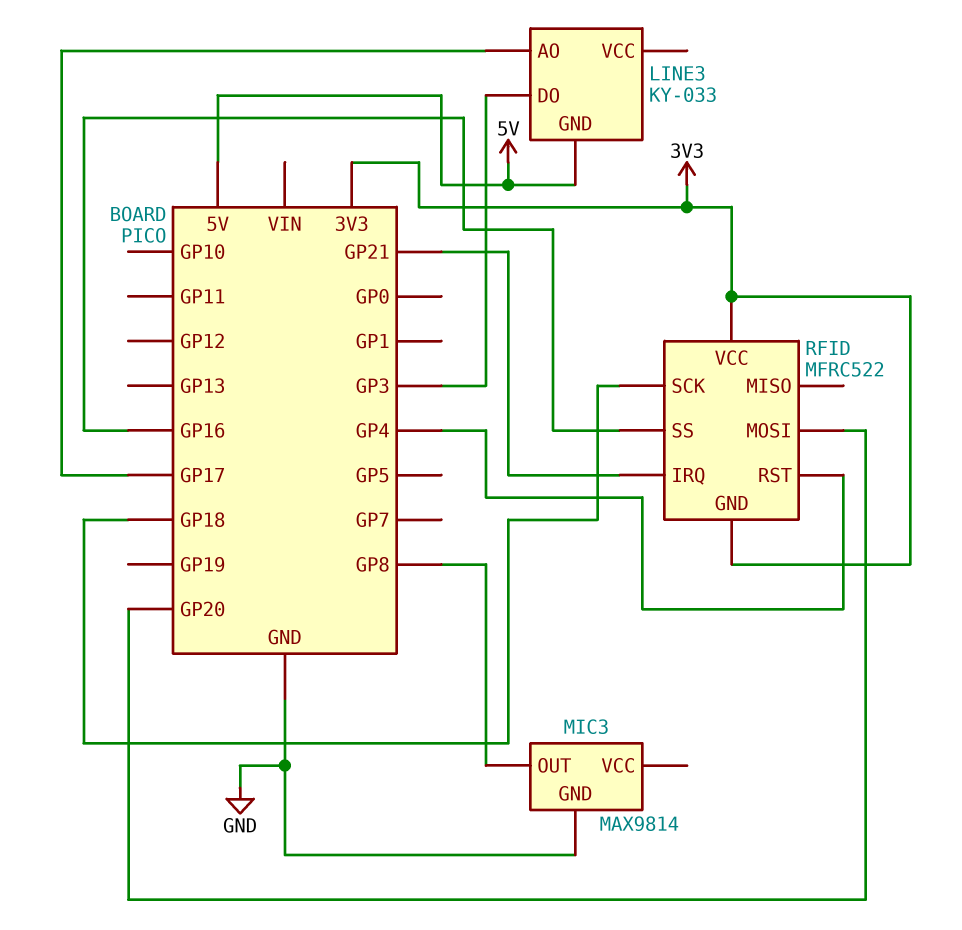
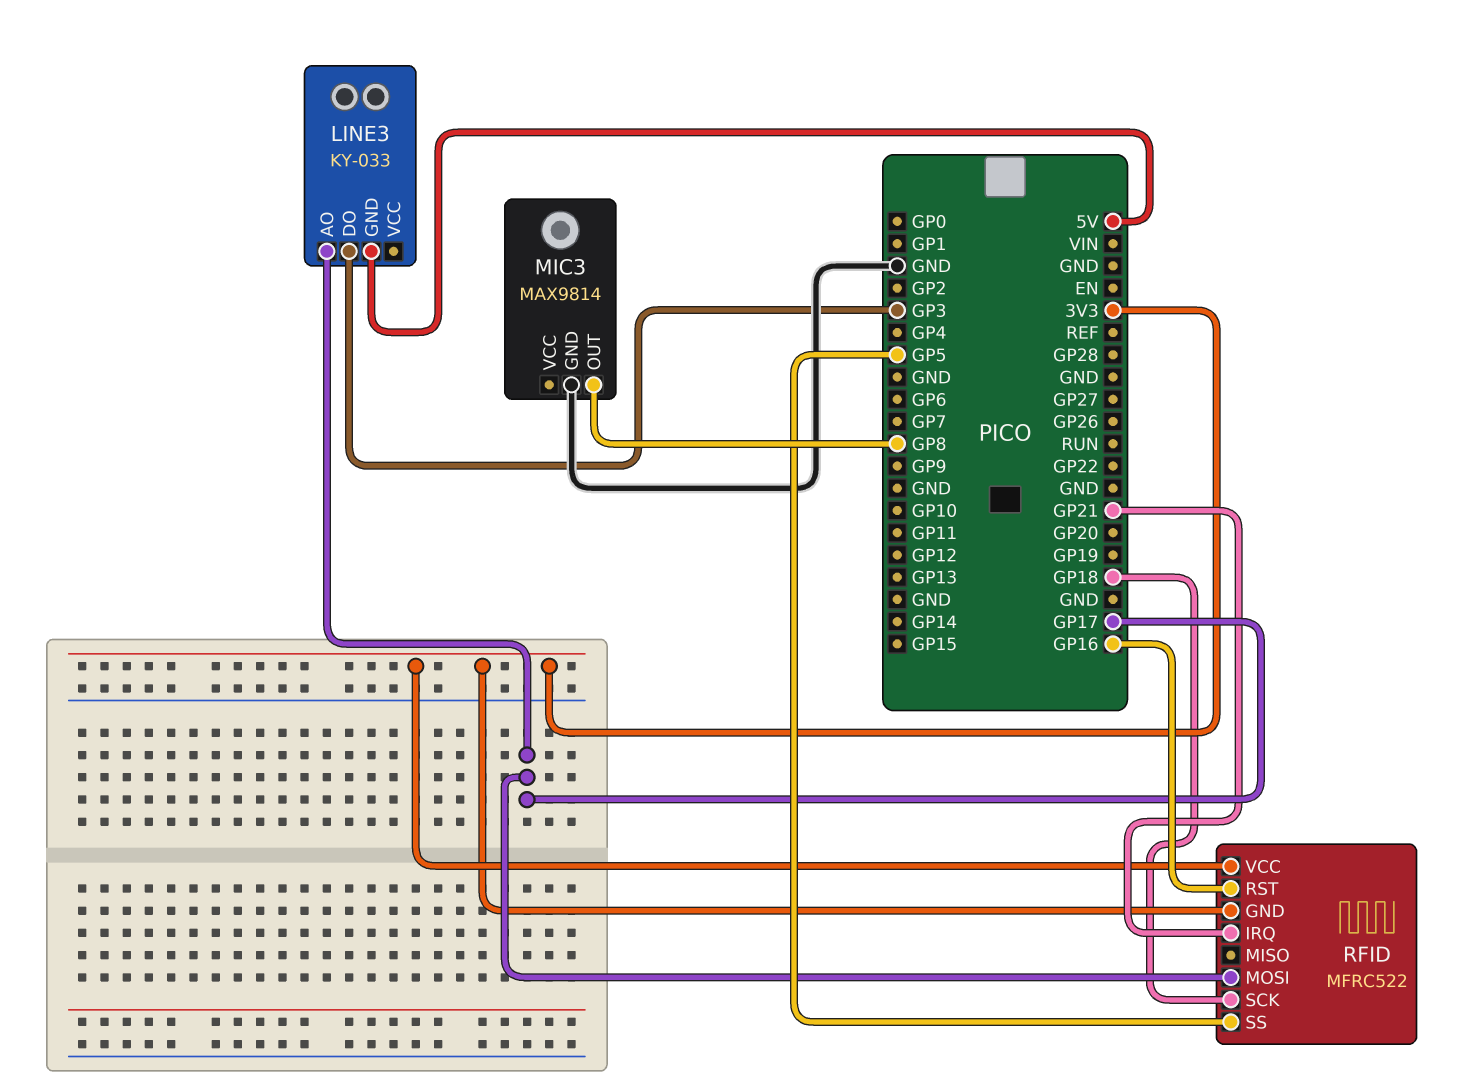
RFID pin MOSI: GP20 -> GP17
RFID pin RST: GP4 -> GP16
RFID pin SS: GP16 -> GP5

